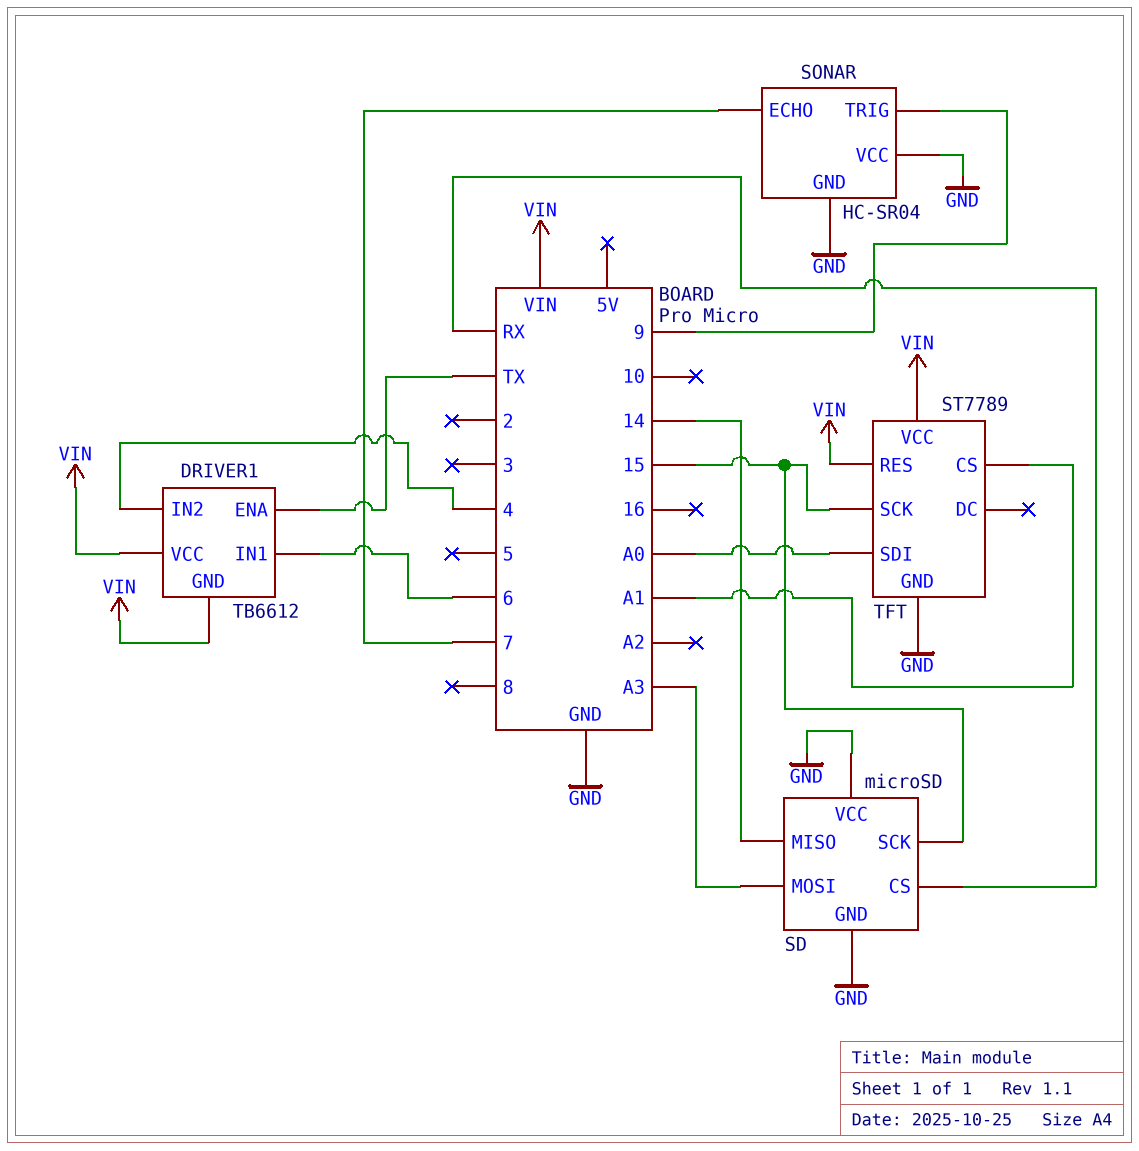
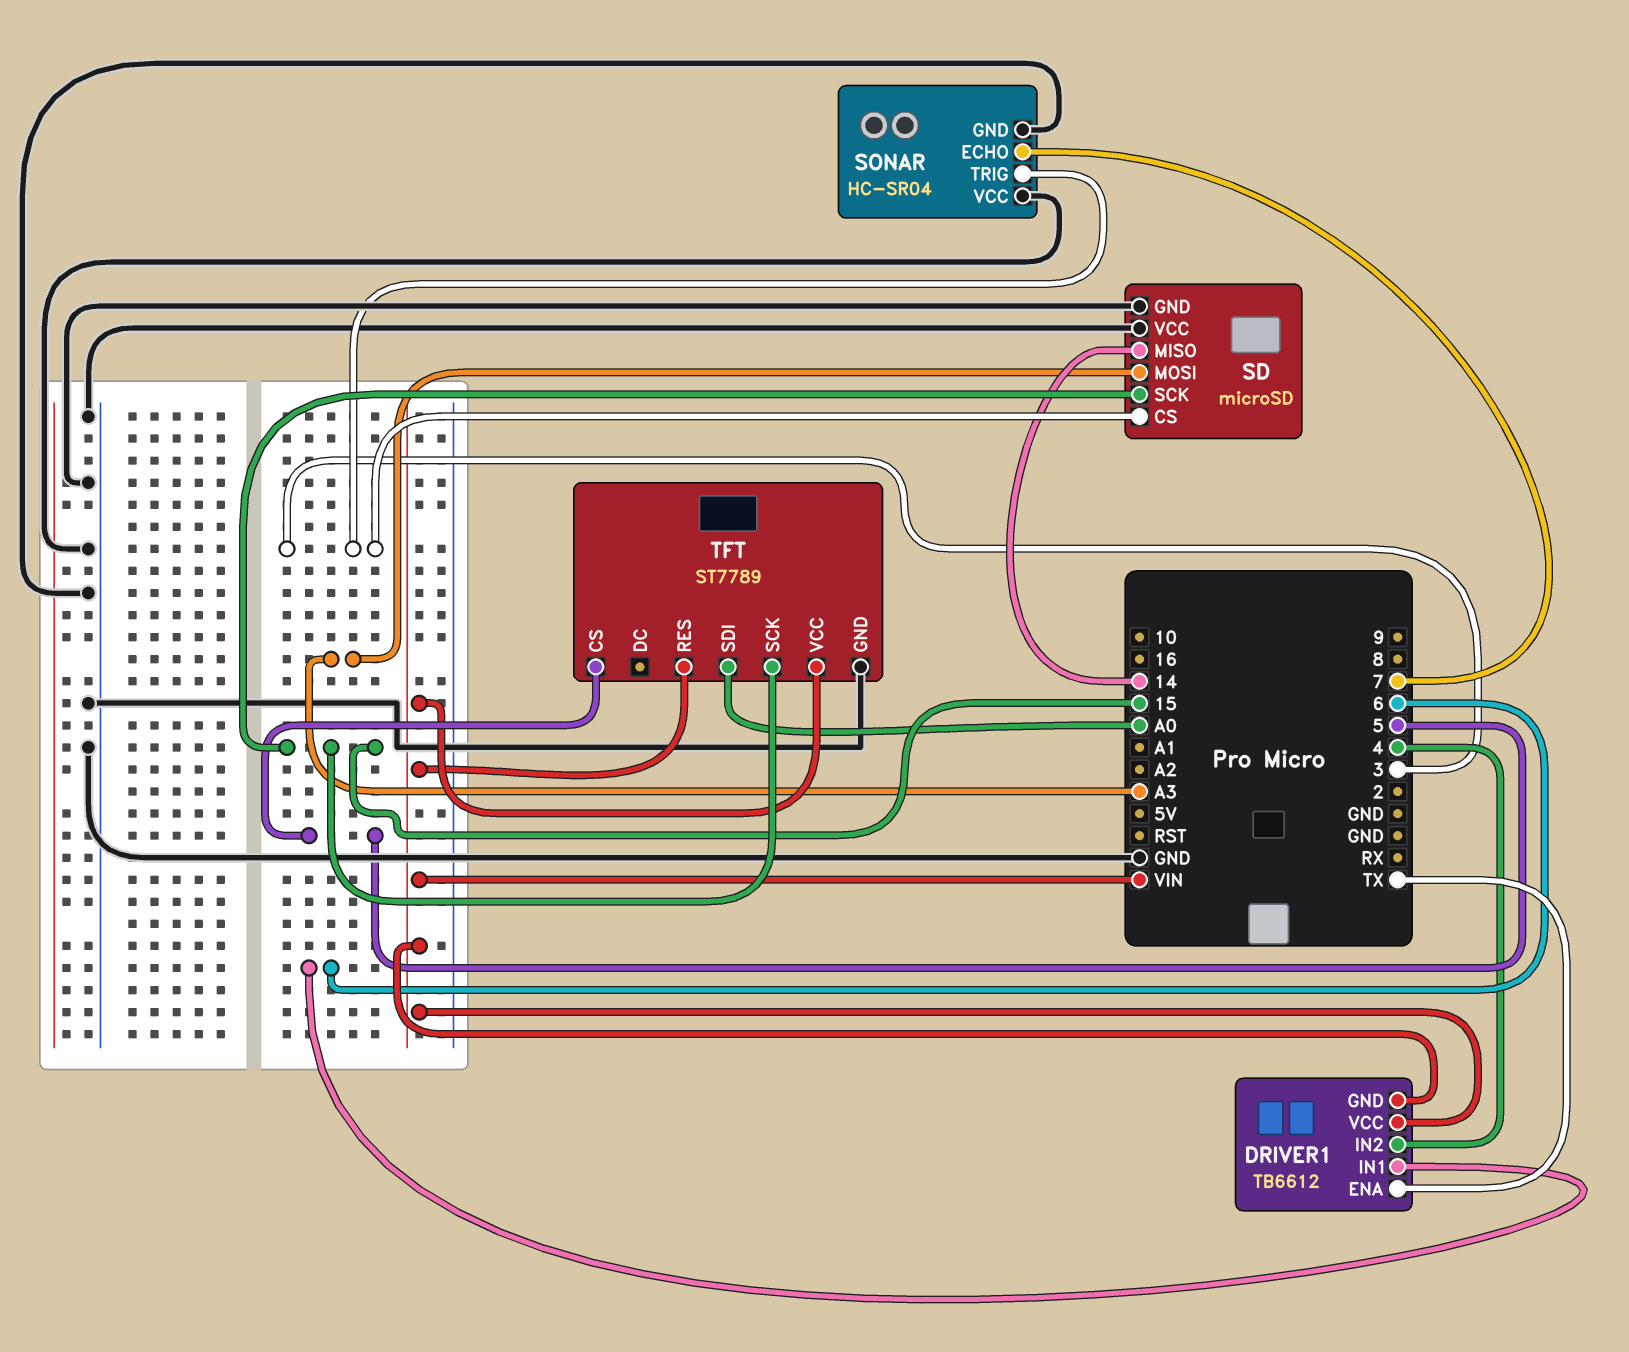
SD pin CS: RX -> 3
SONAR pin TRIG: 9 -> 3
TFT pin CS: A1 -> 5

